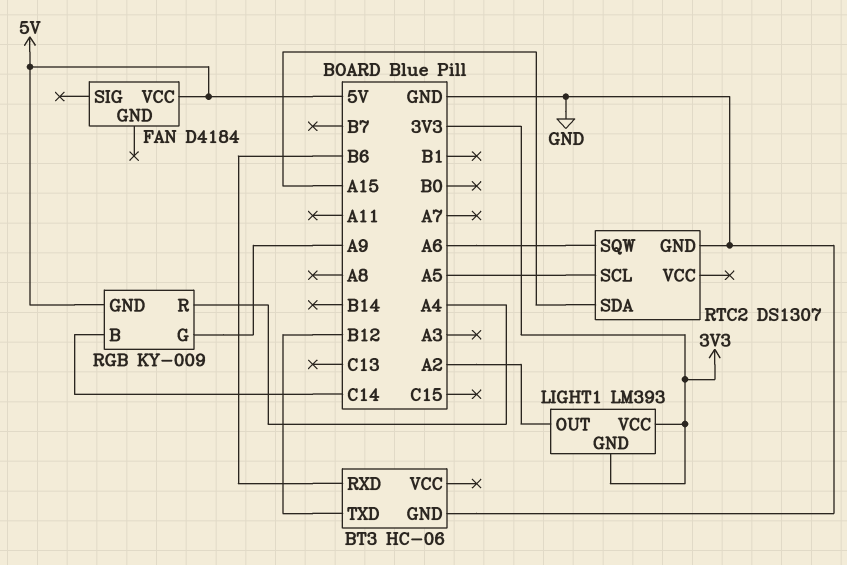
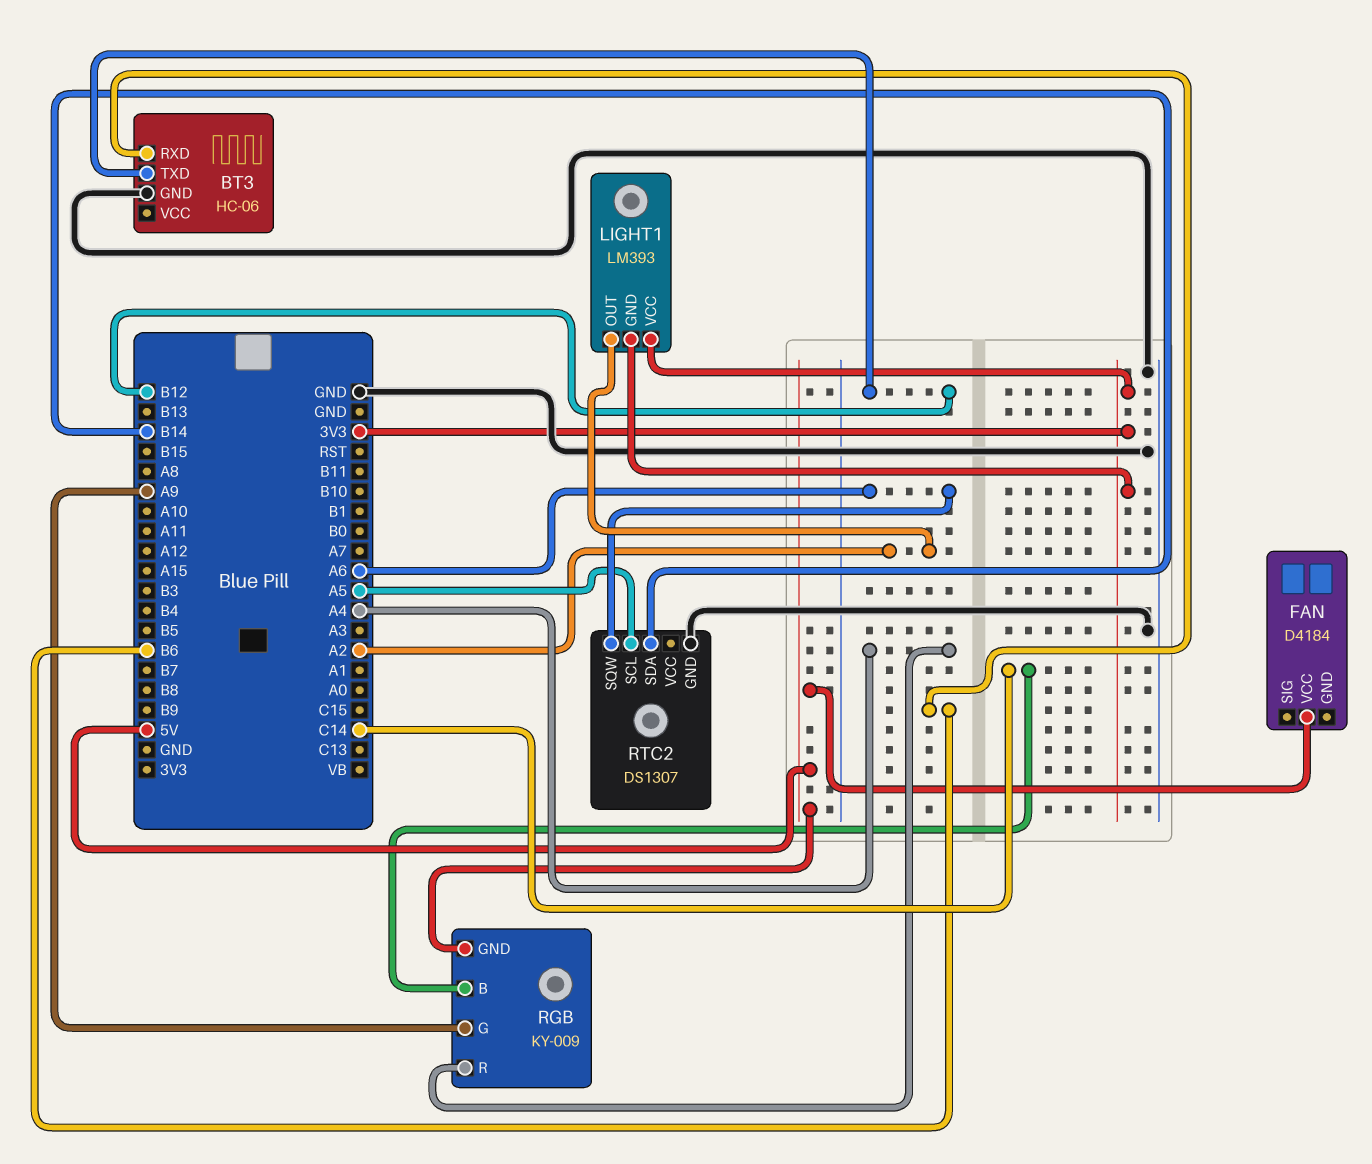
RTC2 pin SDA: A15 -> B14

